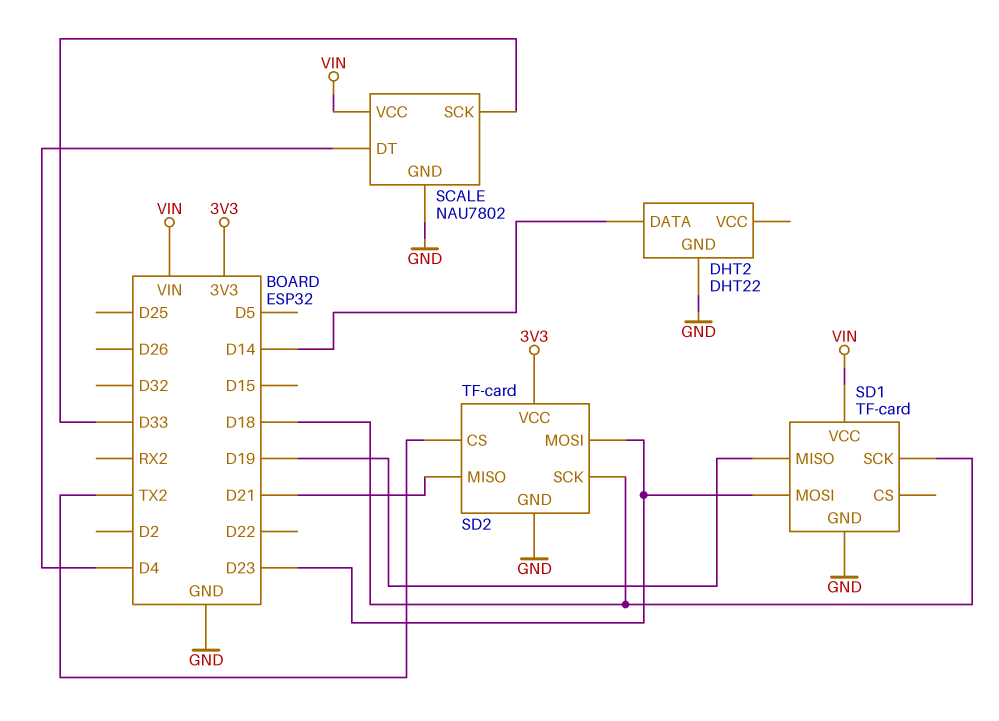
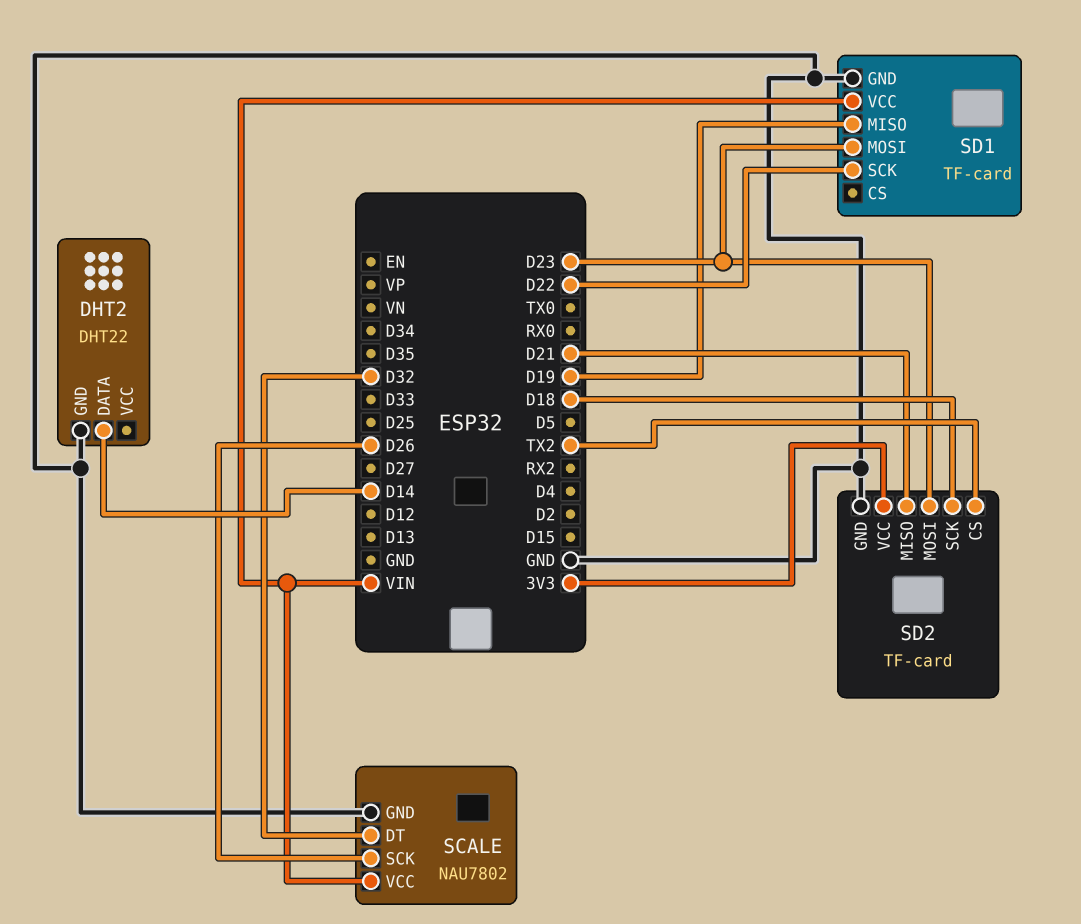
SCALE pin DT: D4 -> D32
SCALE pin SCK: D33 -> D26
SD1 pin SCK: D18 -> D22

